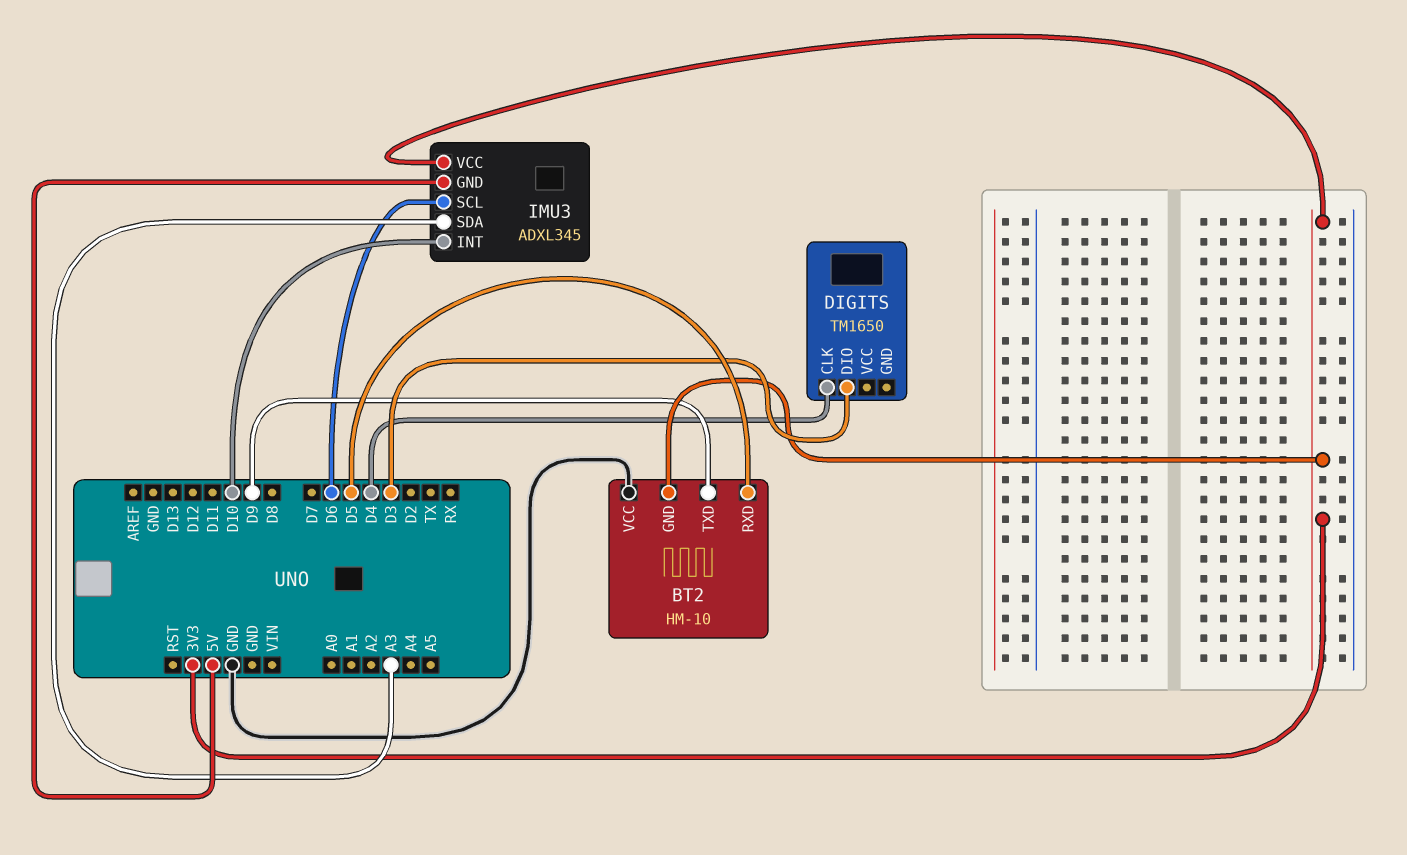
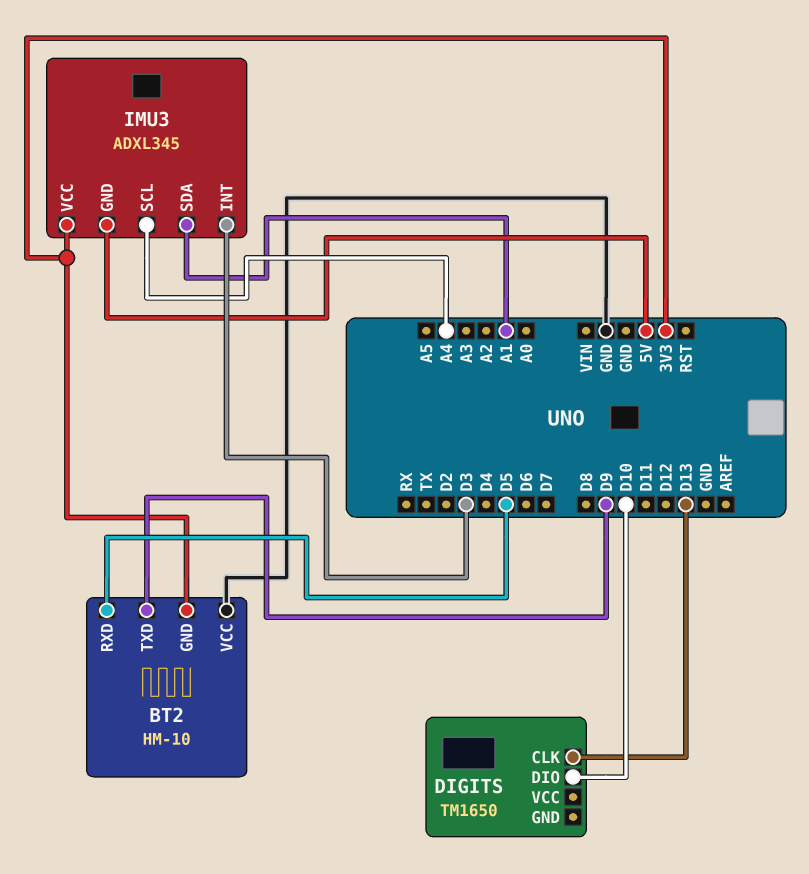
DIGITS pin CLK: D4 -> D13
DIGITS pin DIO: D3 -> D10
IMU3 pin INT: D10 -> D3
IMU3 pin SCL: D6 -> A4
IMU3 pin SDA: A3 -> A1

